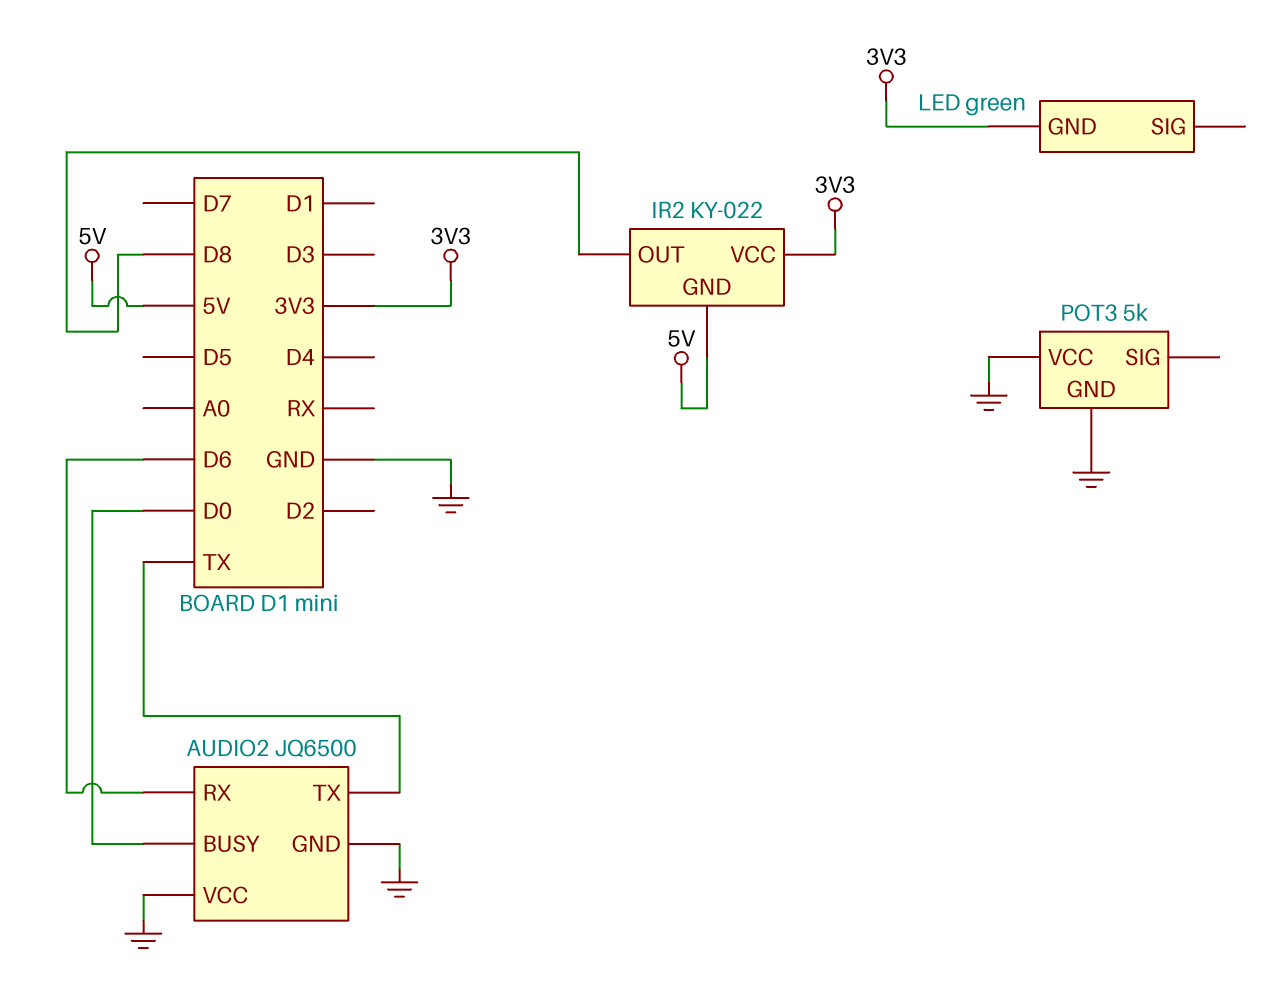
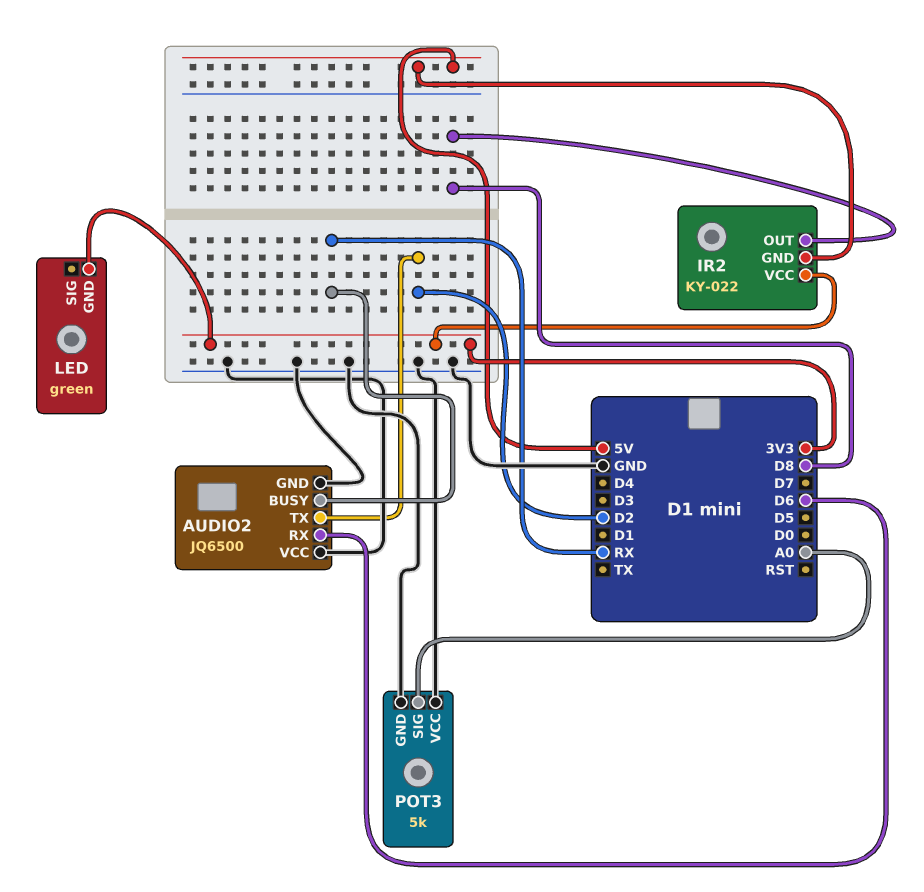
AUDIO2 pin BUSY: D0 -> RX
AUDIO2 pin TX: TX -> D2
POT3 pin SIG: none -> A0

